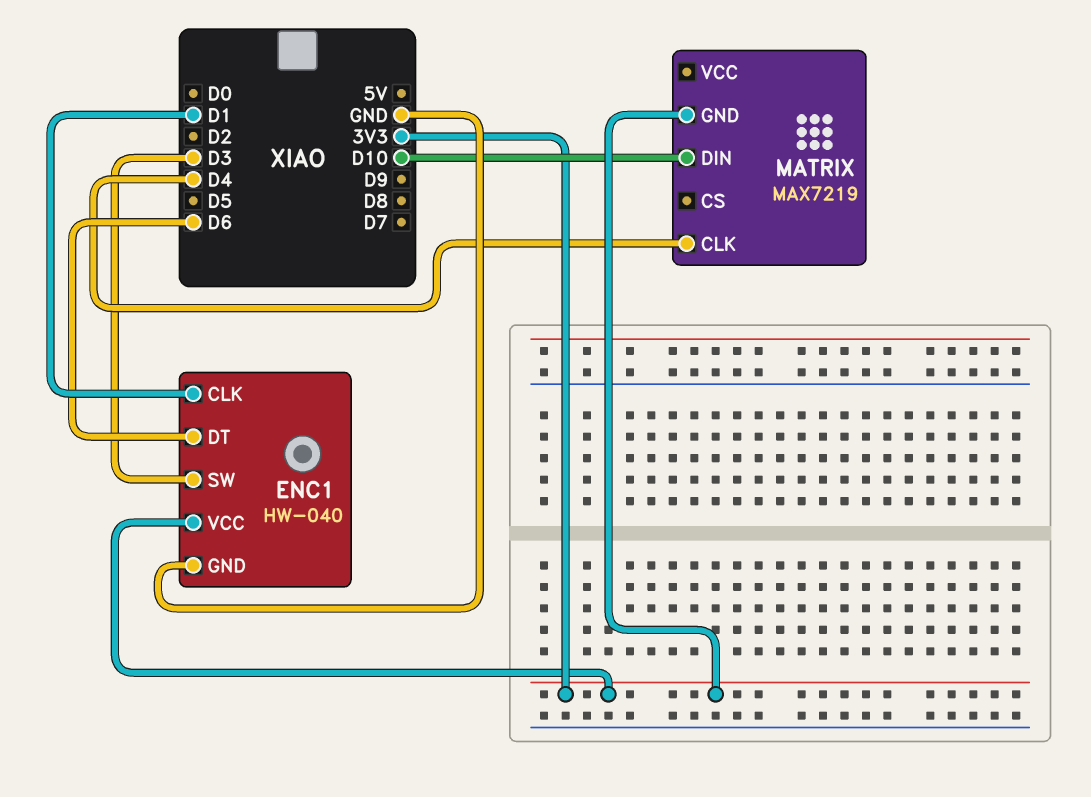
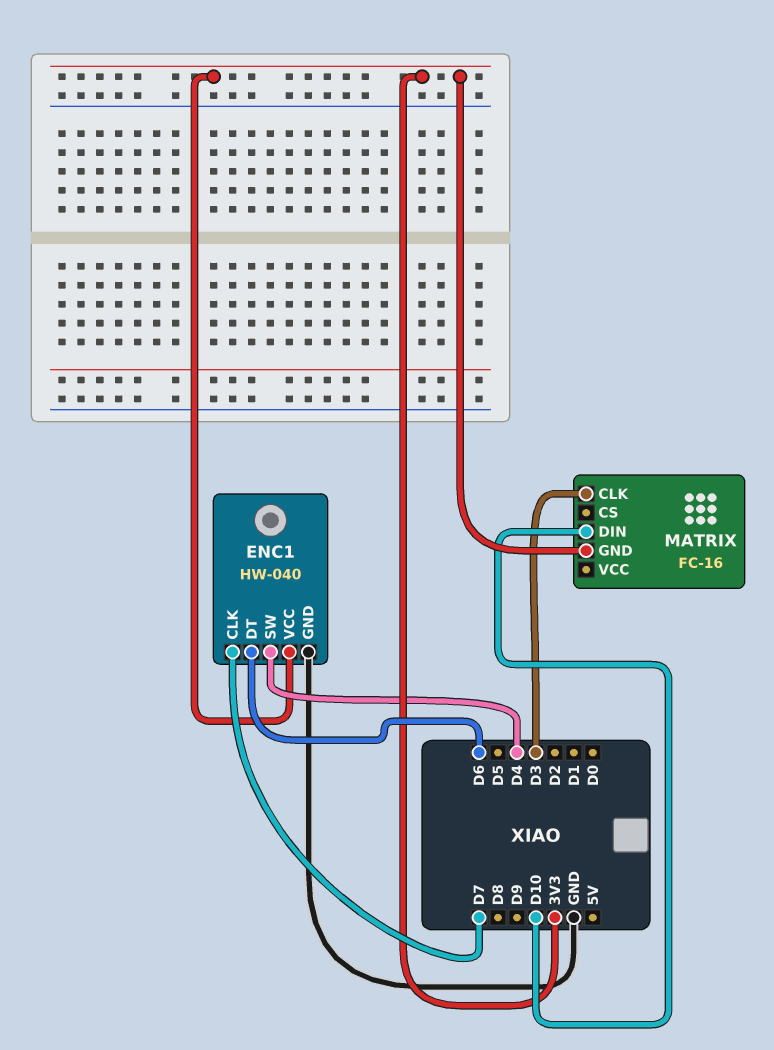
ENC1 pin CLK: D1 -> D7
ENC1 pin SW: D3 -> D4
MATRIX: MAX7219 -> FC-16
MATRIX pin CLK: D4 -> D3

